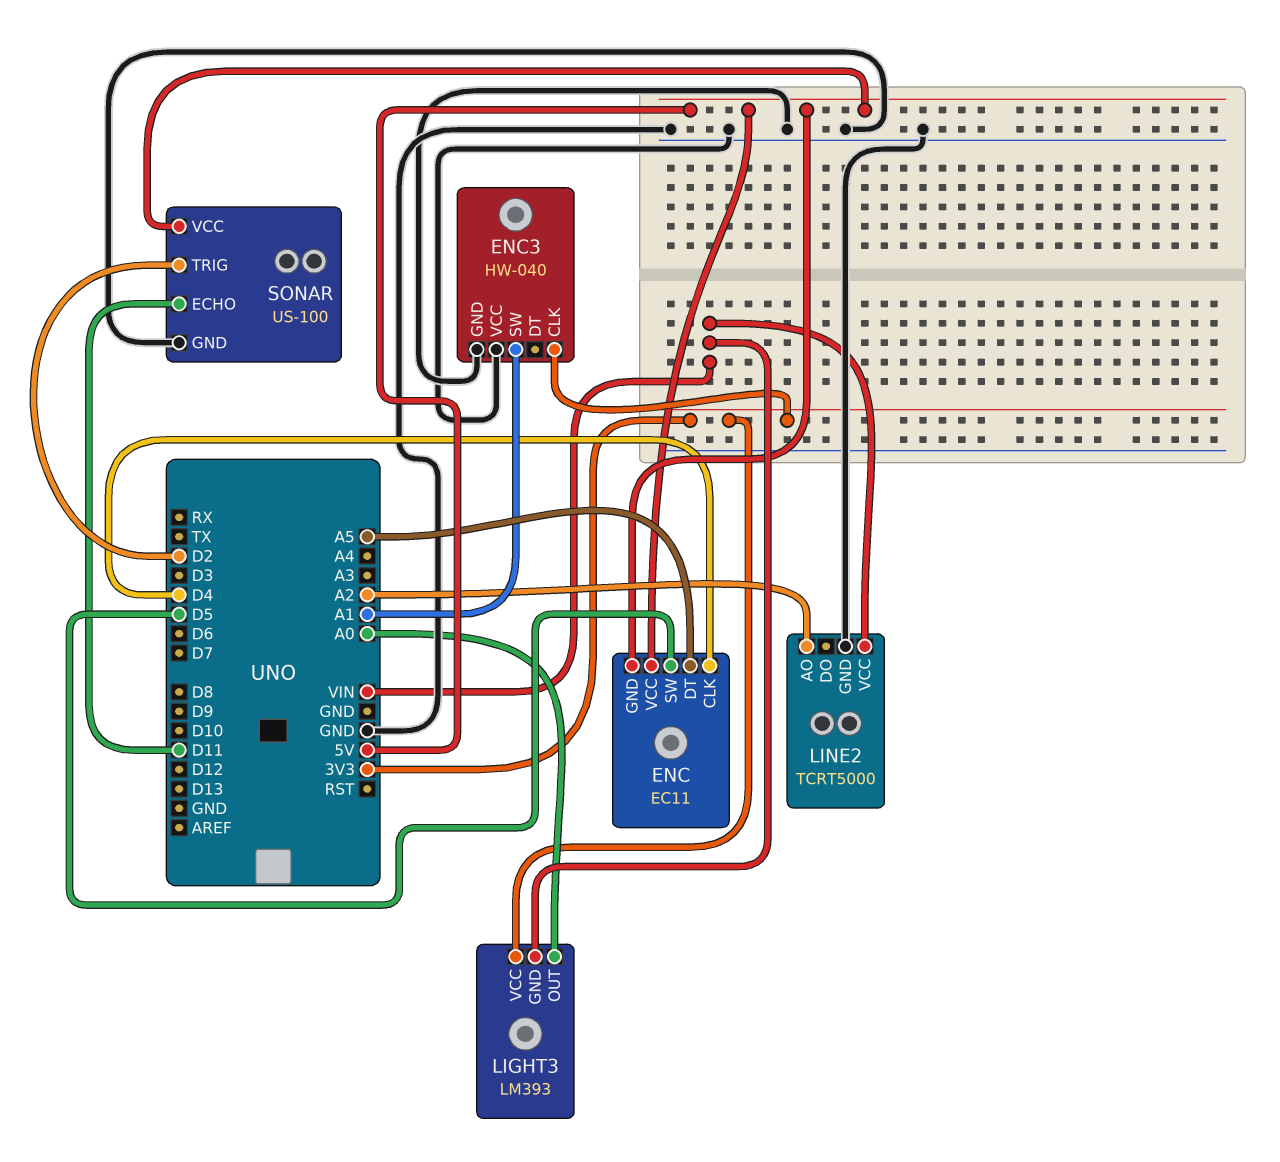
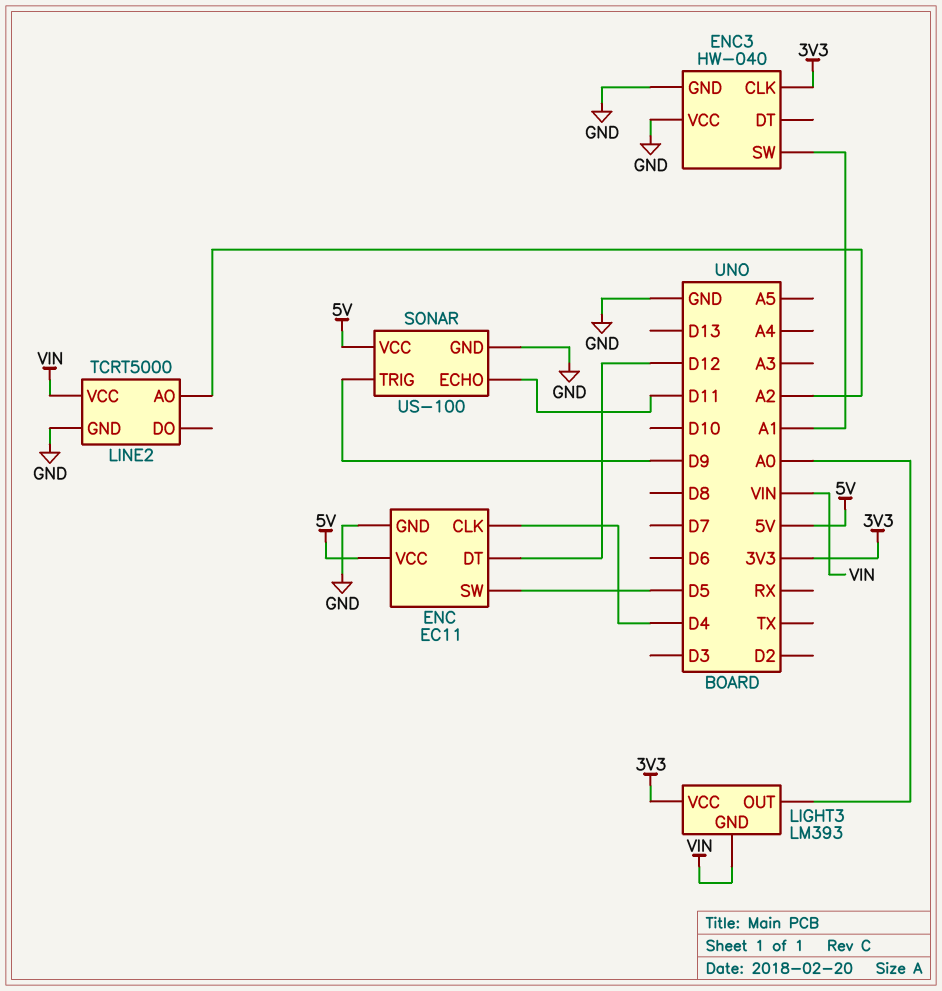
ENC pin DT: A5 -> D12
ENC pin GND: 5V -> GND
SONAR pin TRIG: D2 -> D9

